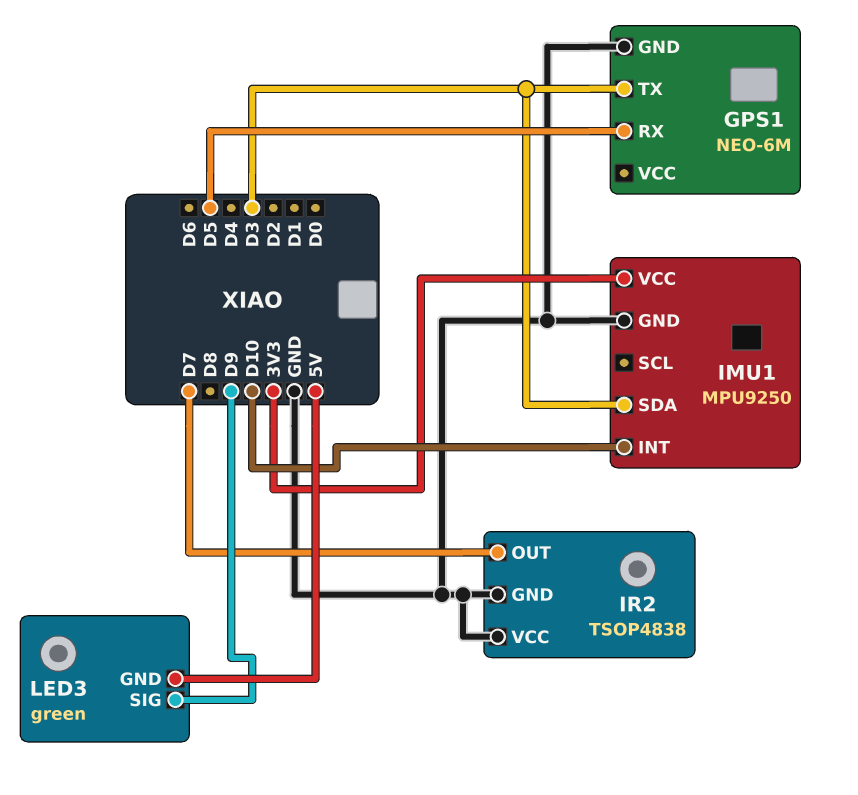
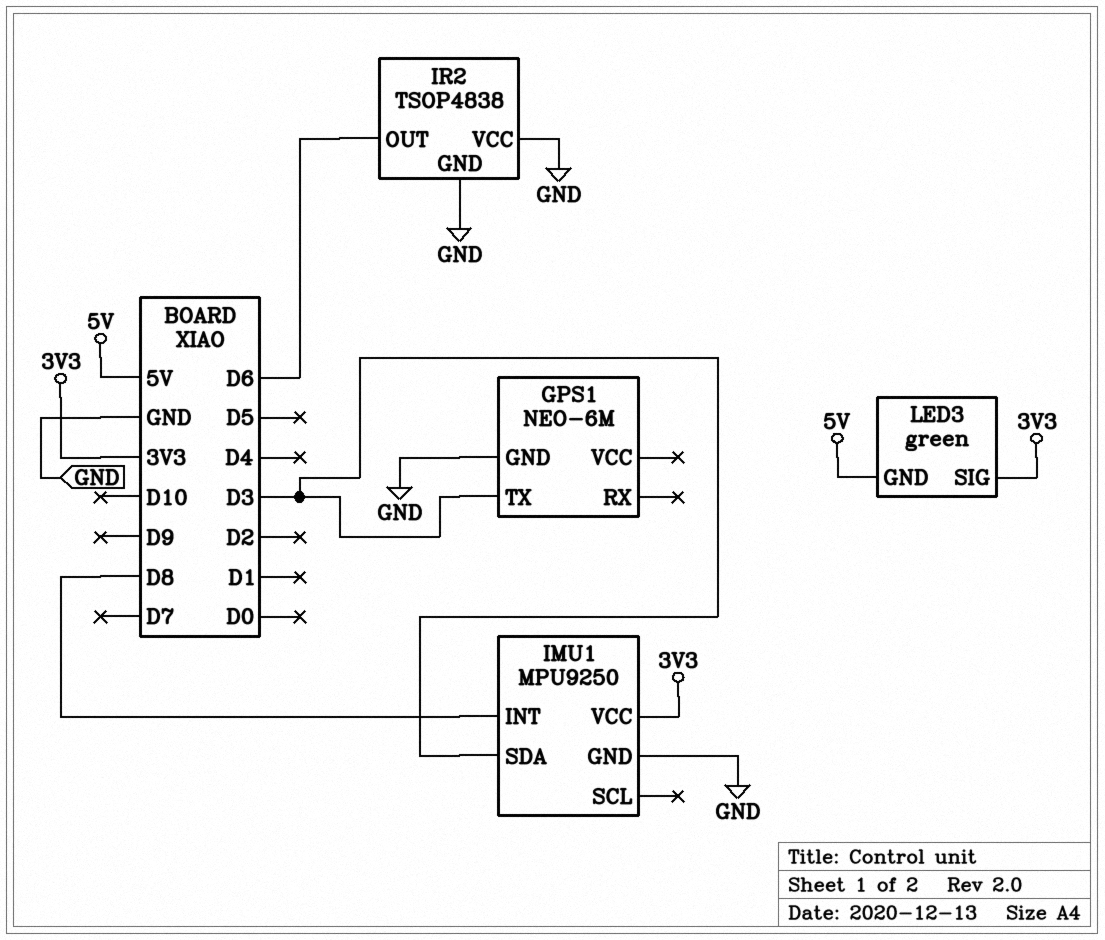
GPS1 pin RX: D5 -> none
IMU1 pin INT: D10 -> D8
IR2 pin OUT: D7 -> D6
LED3 pin SIG: D9 -> 3V3

